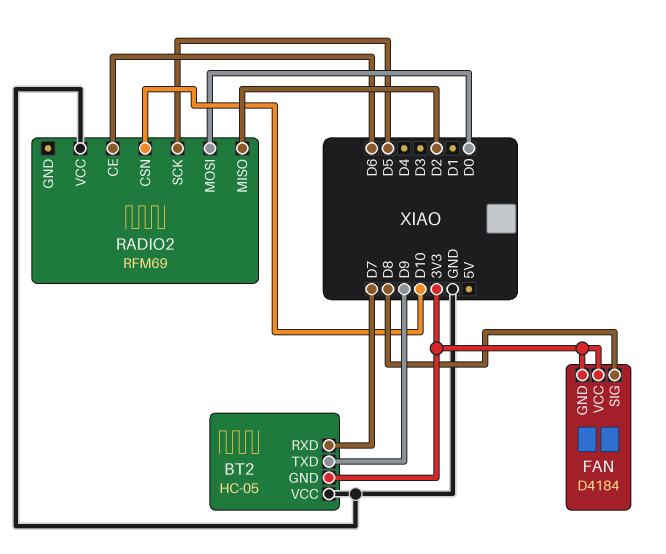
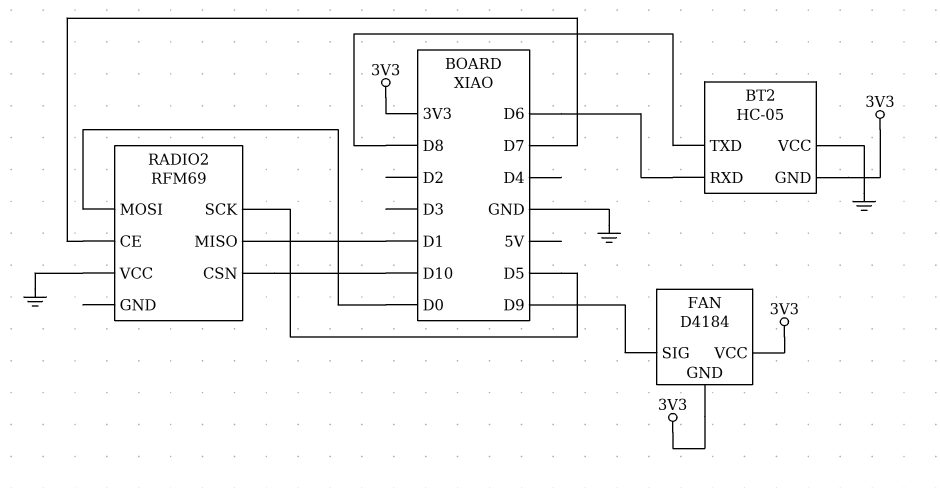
BT2 pin RXD: D7 -> D6
BT2 pin TXD: D9 -> D8
FAN pin SIG: D8 -> D9
RADIO2 pin CE: D6 -> D7
RADIO2 pin MISO: D2 -> D1

